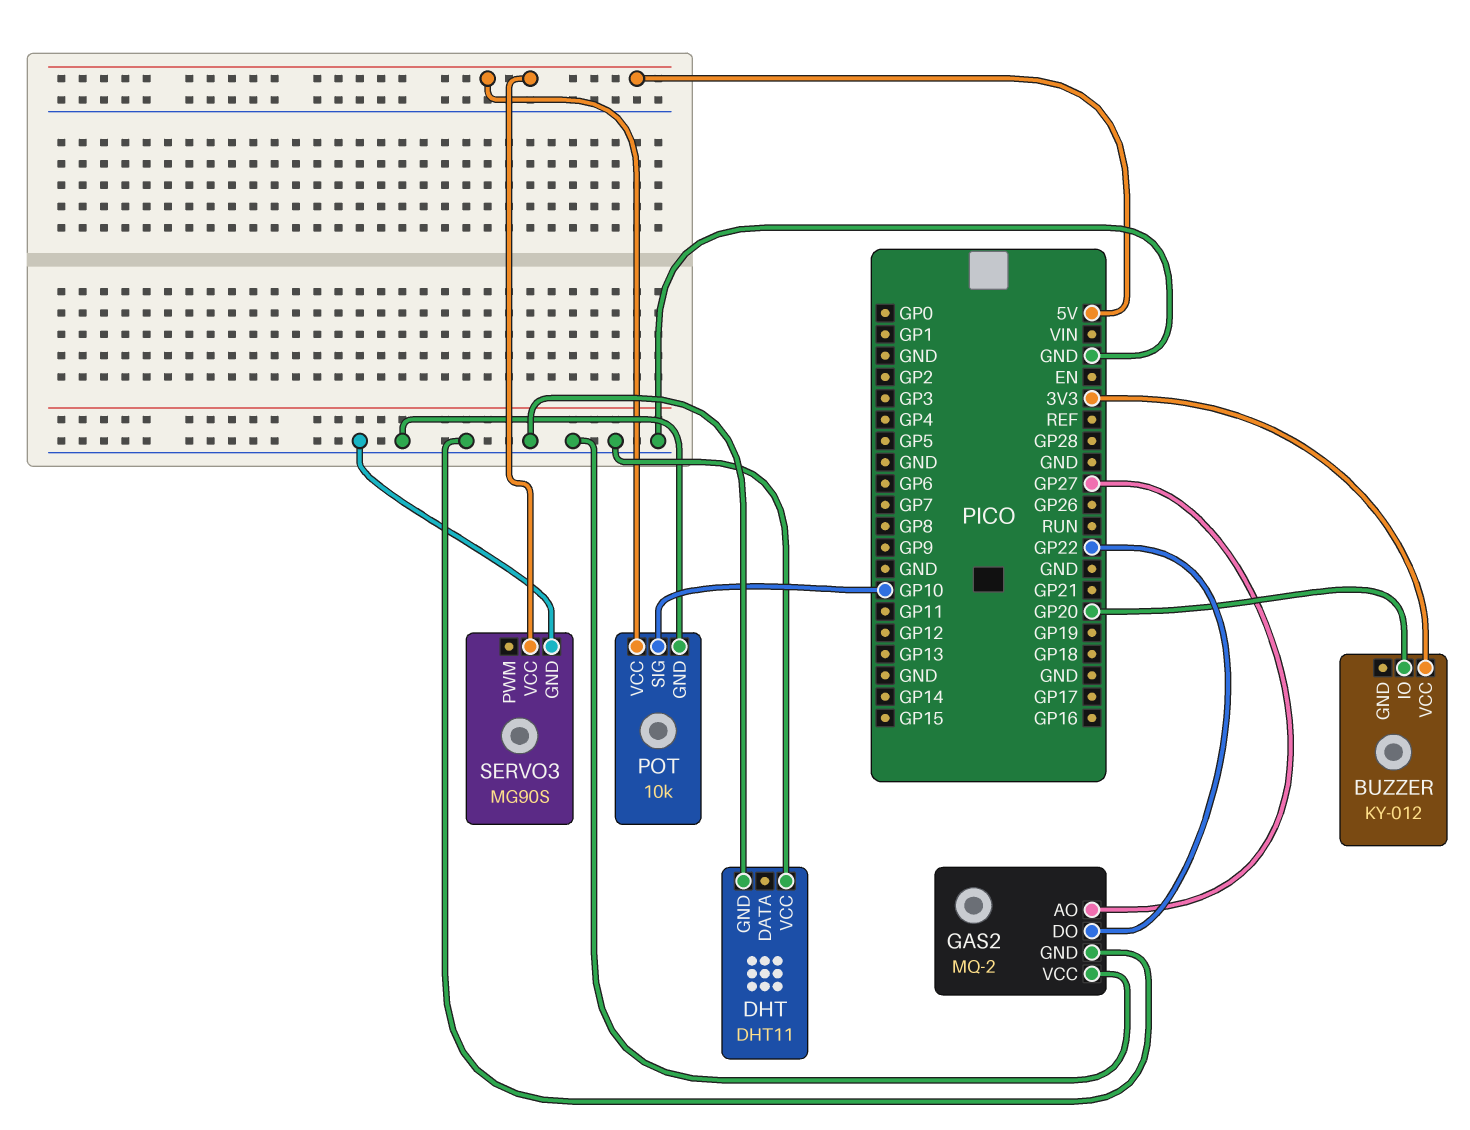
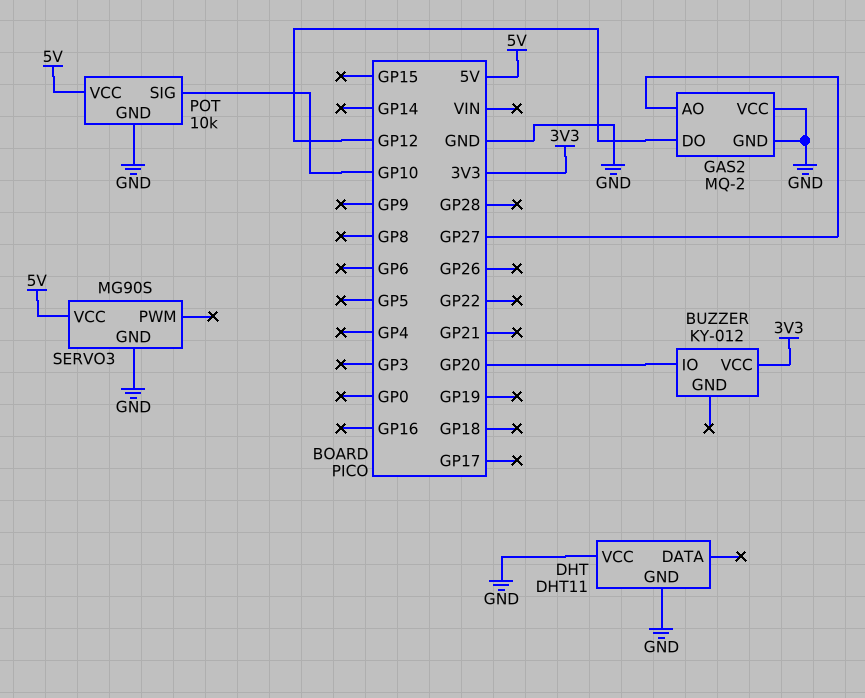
GAS2 pin DO: GP22 -> GP12

